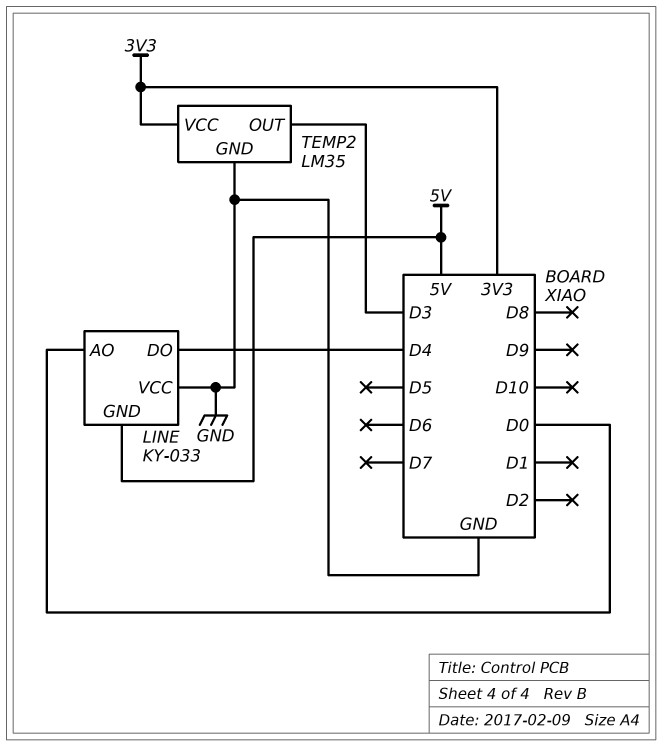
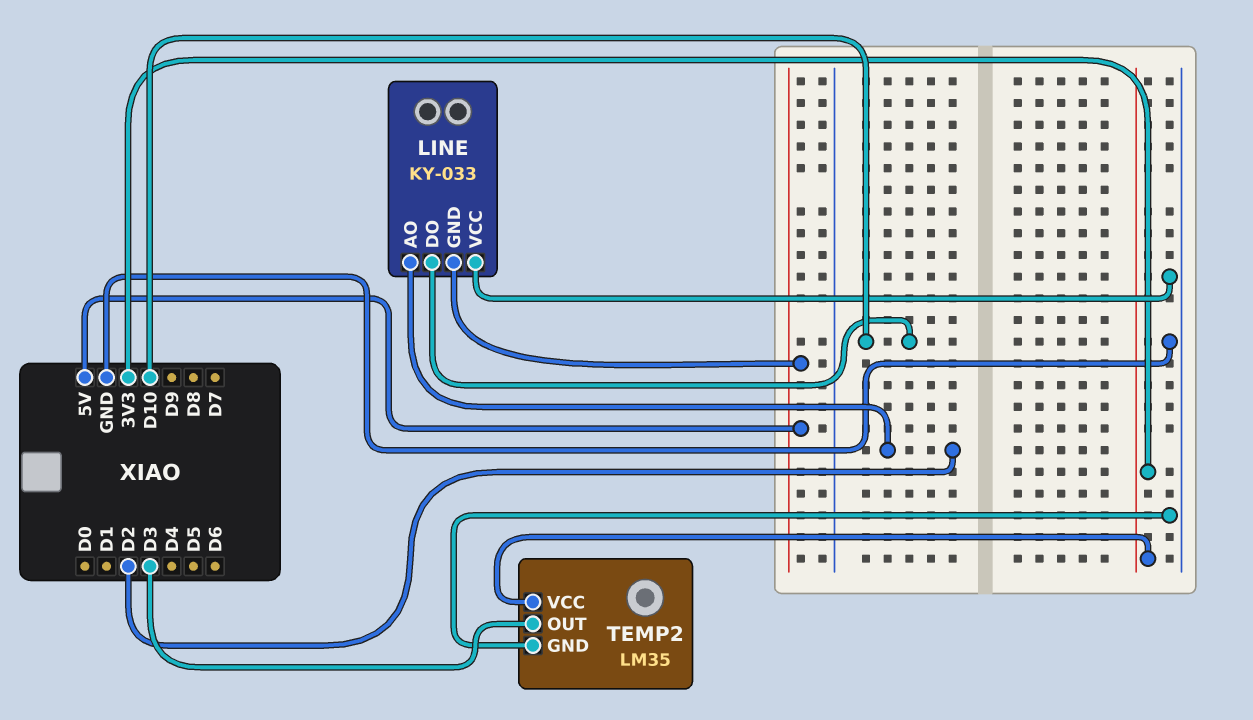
LINE pin AO: D0 -> D2
LINE pin DO: D4 -> D10

